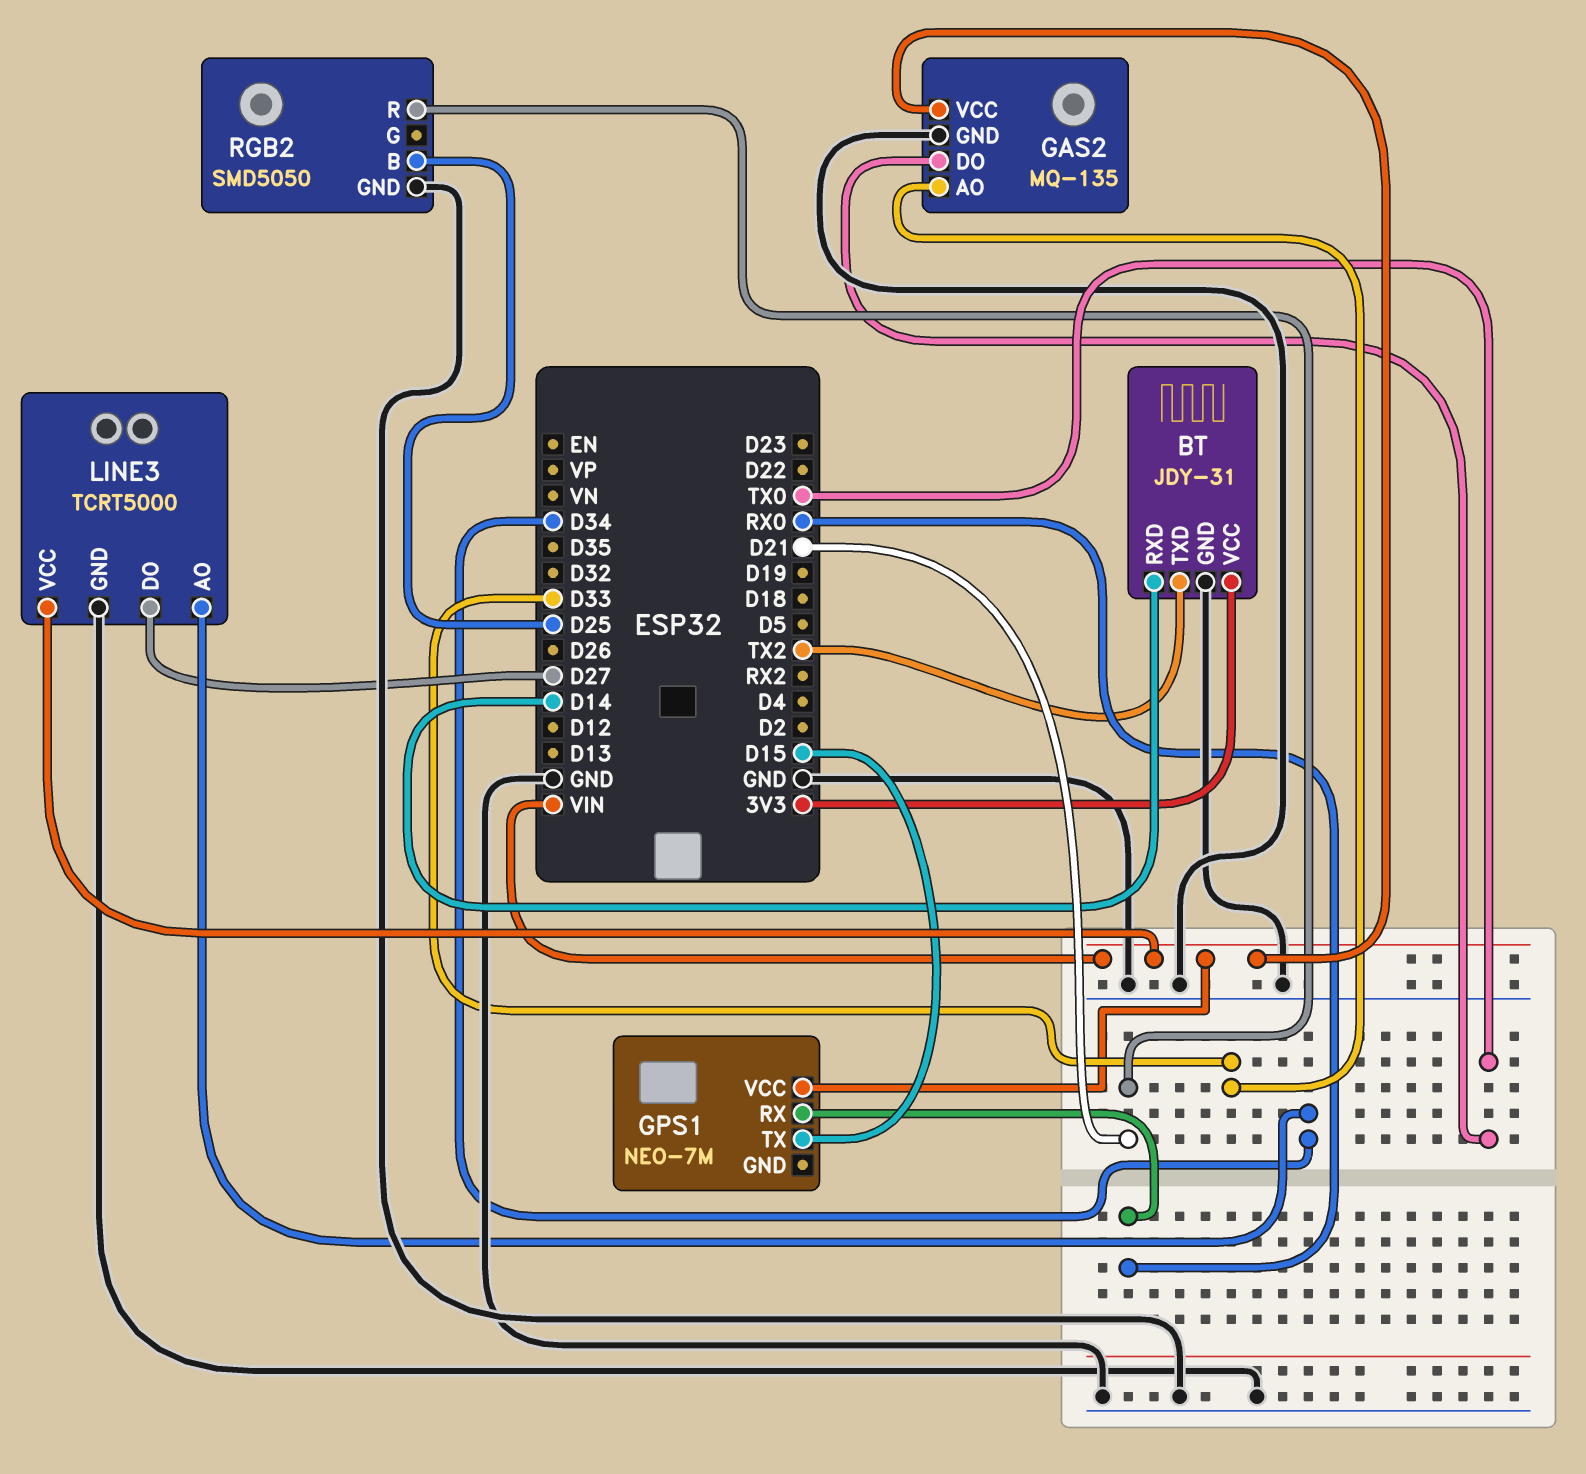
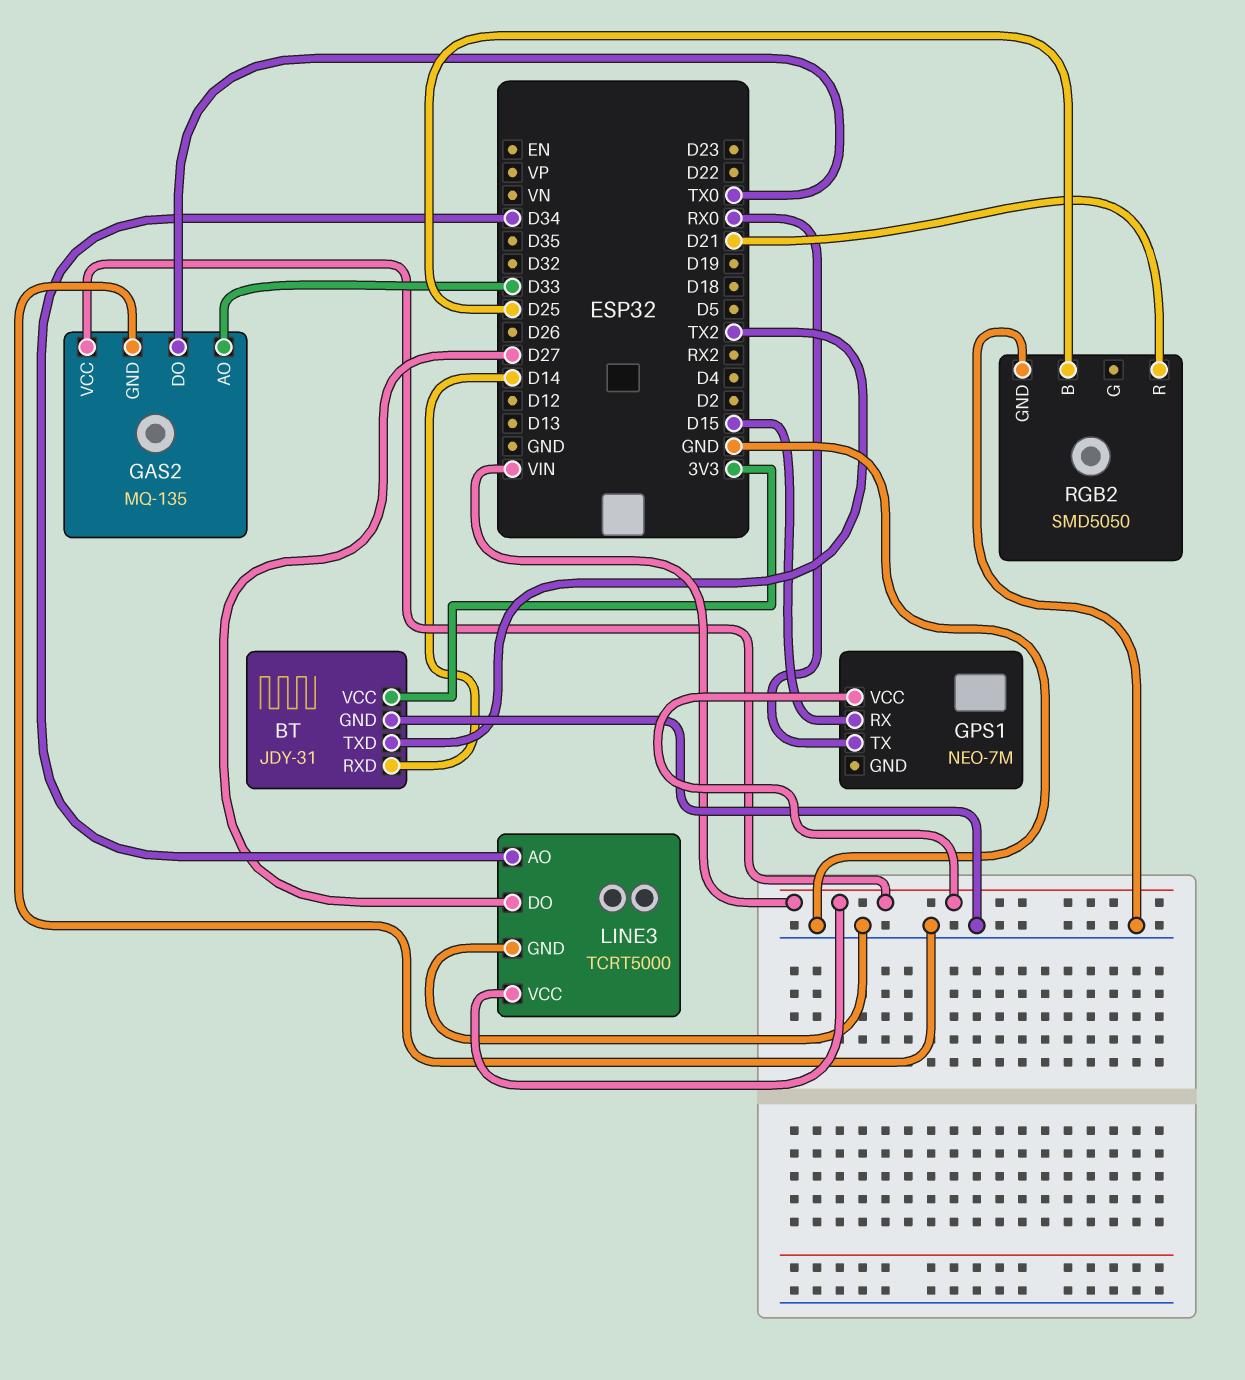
GPS1 pin RX: RX0 -> D15
GPS1 pin TX: D15 -> RX0

